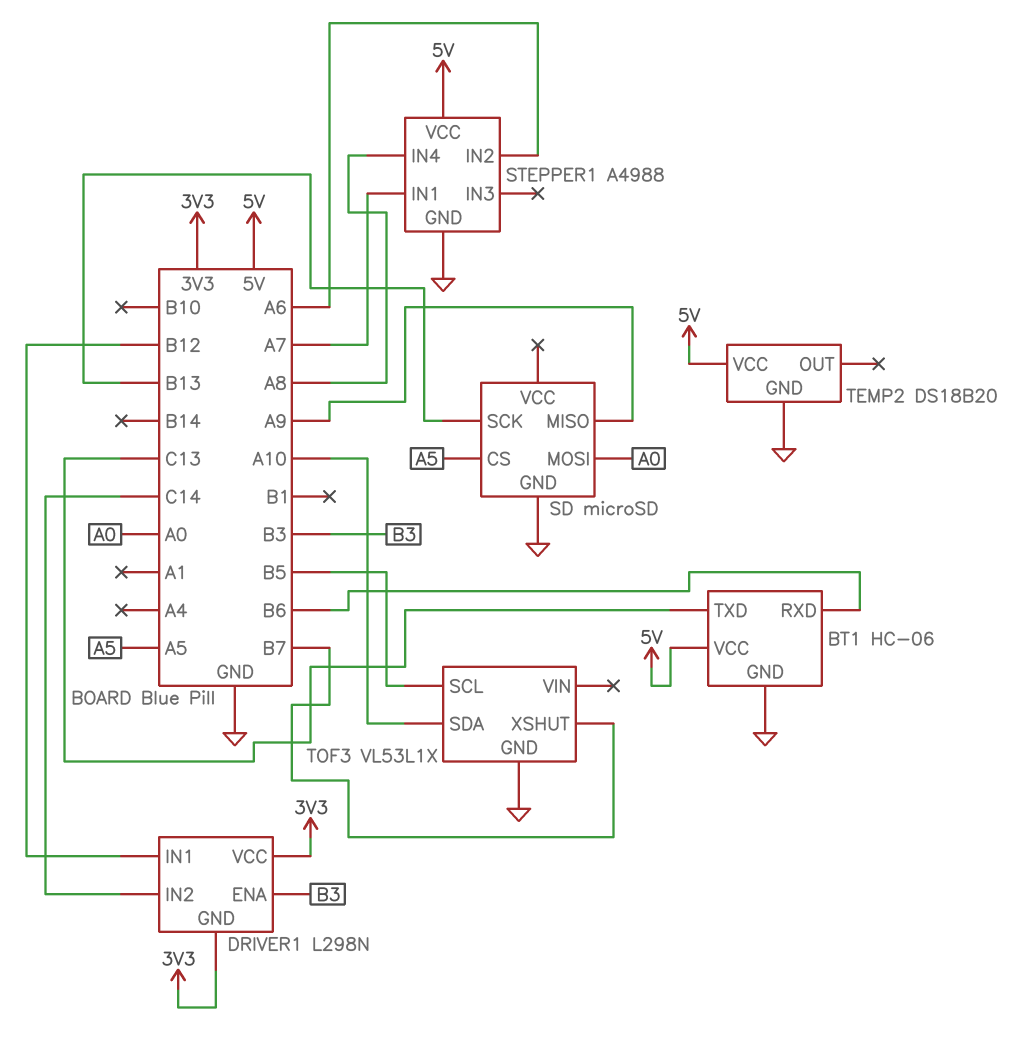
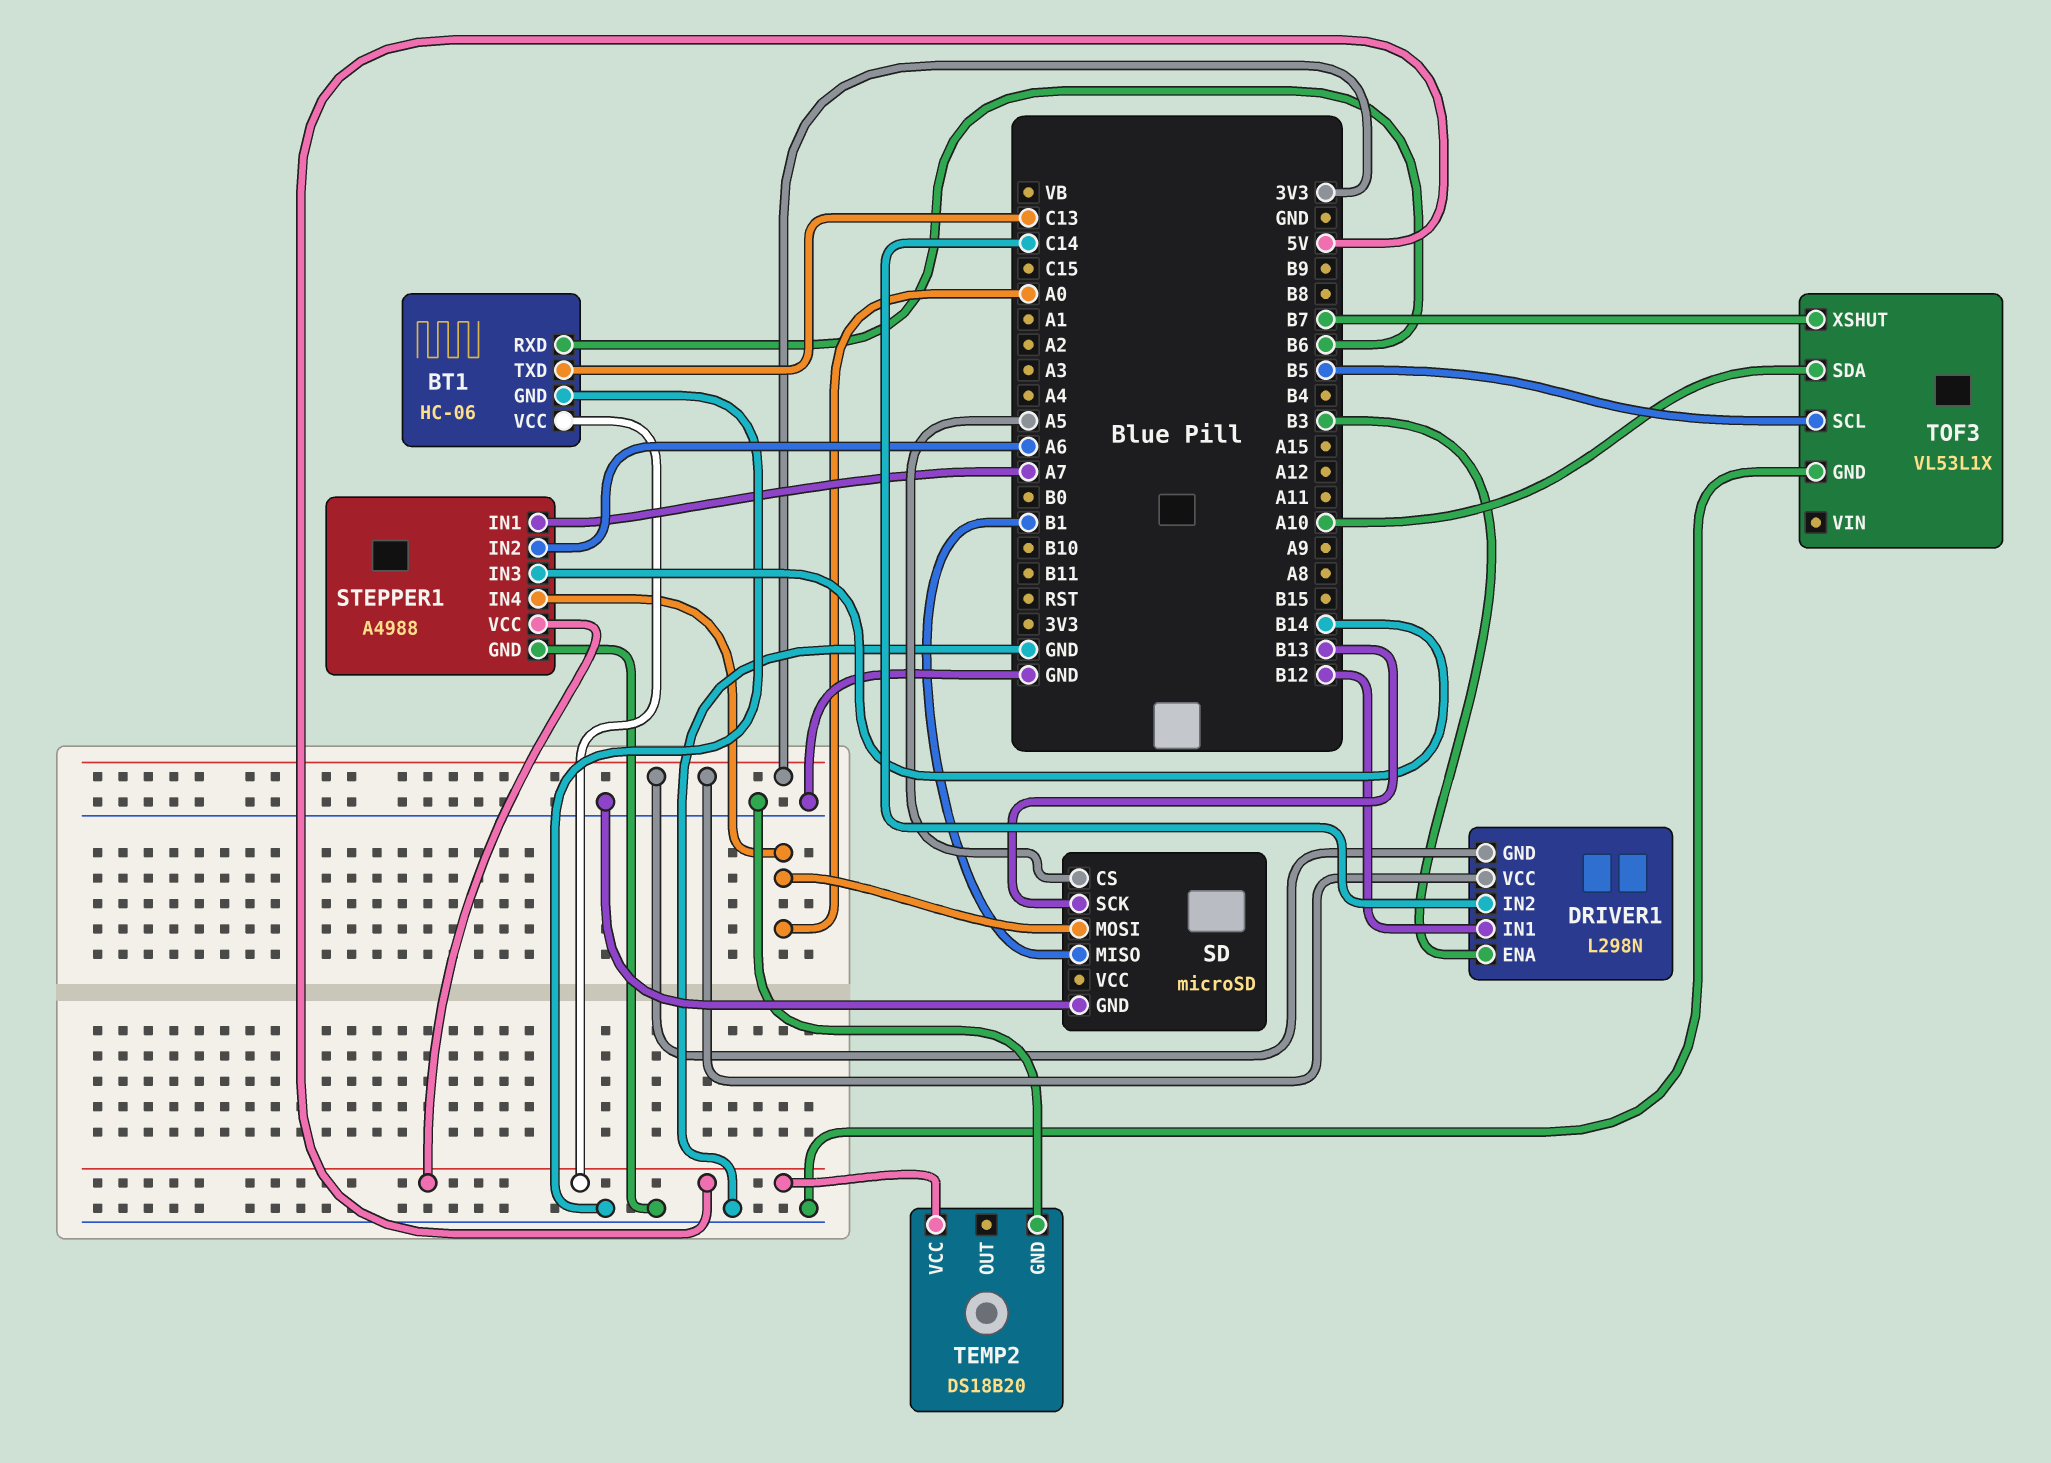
SD pin MISO: A9 -> B1
STEPPER1 pin IN3: none -> B14
STEPPER1 pin IN4: A8 -> A0

